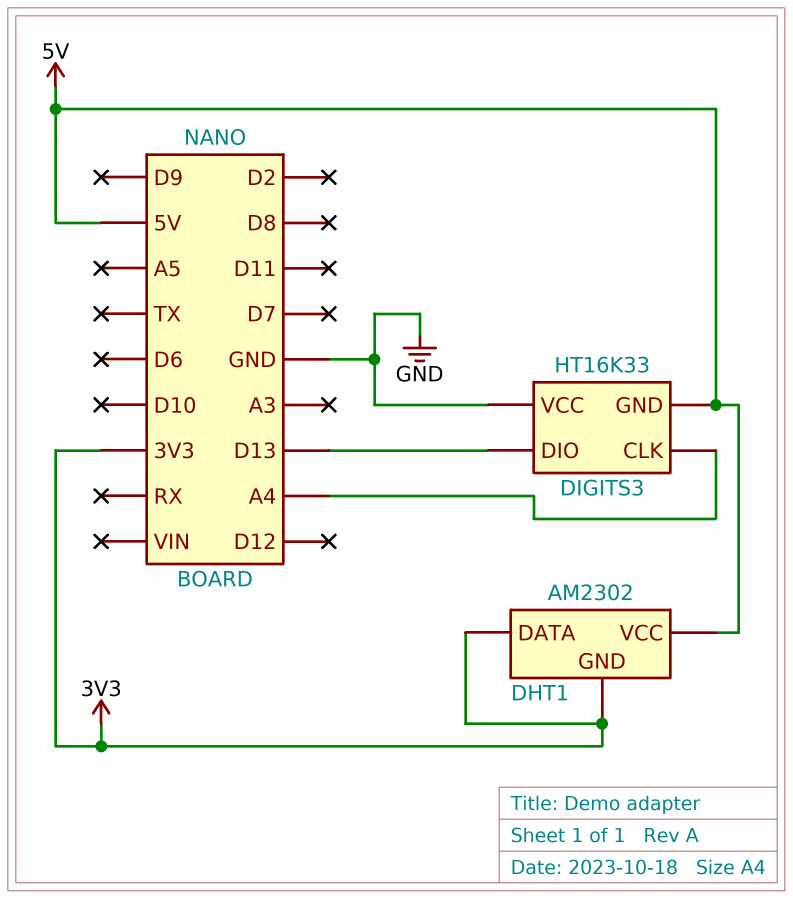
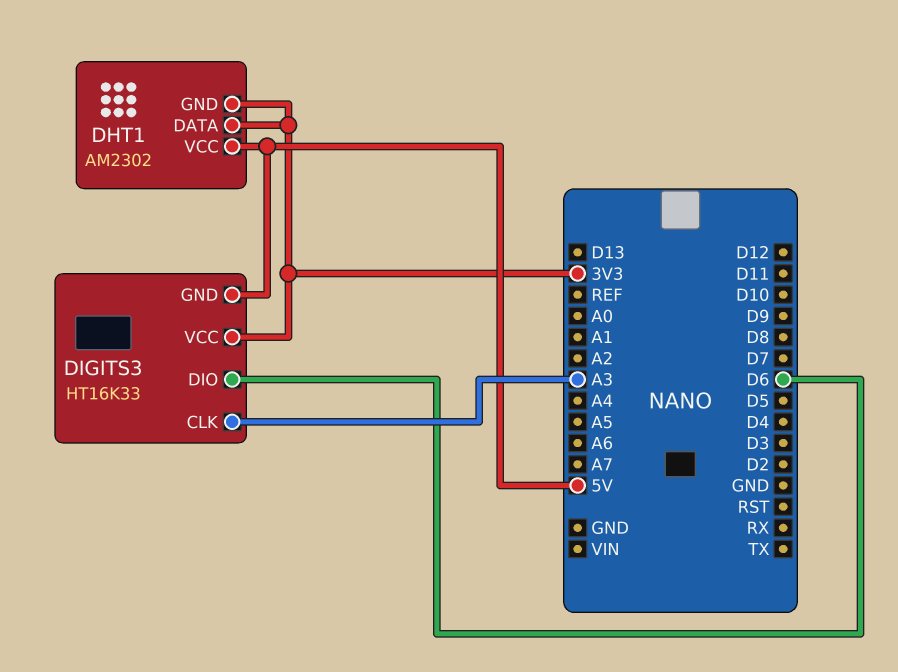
DIGITS3 pin CLK: A4 -> A3
DIGITS3 pin DIO: D13 -> D6
DIGITS3 pin VCC: GND -> 3V3

